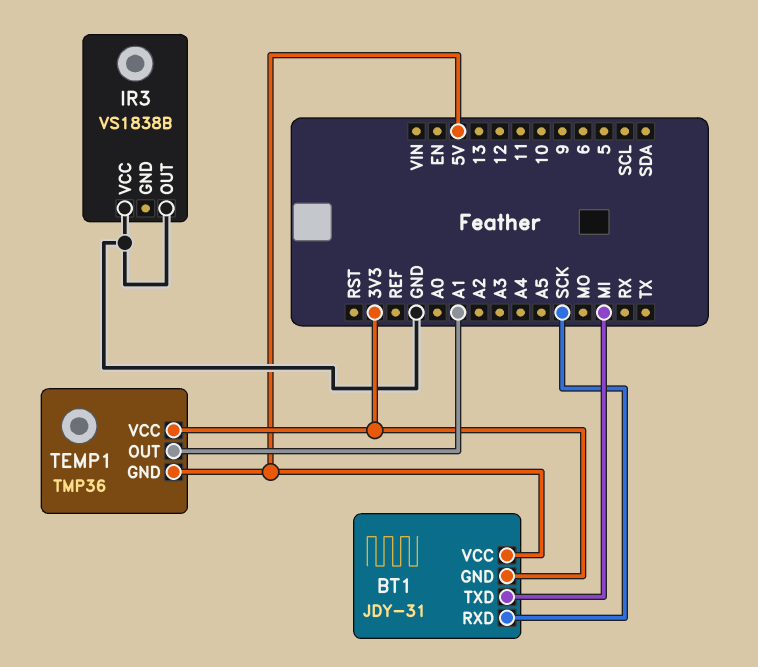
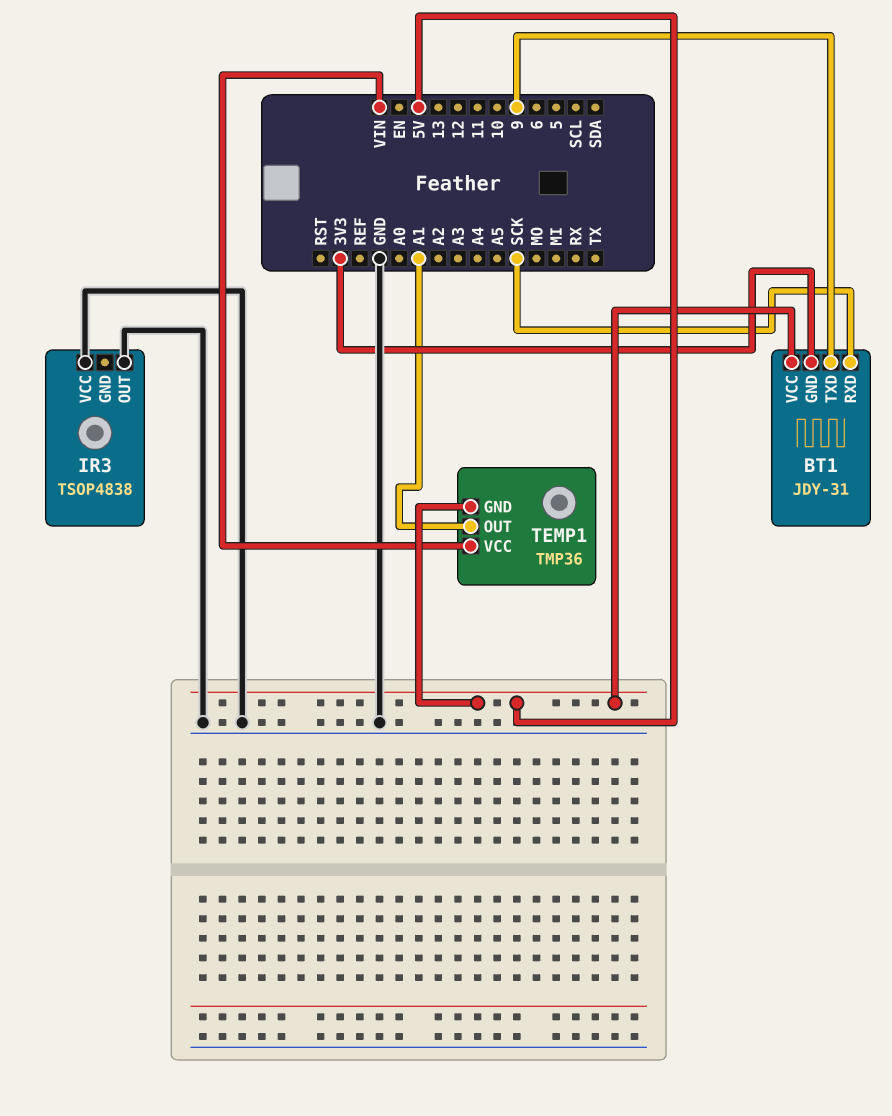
BT1 pin TXD: MI -> 9
IR3: VS1838B -> TSOP4838
TEMP1 pin VCC: 3V3 -> VIN

